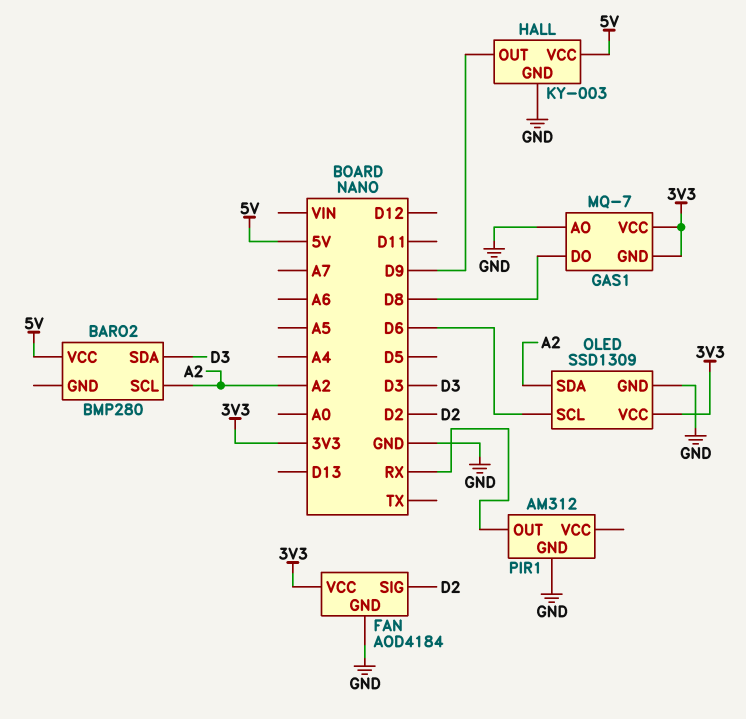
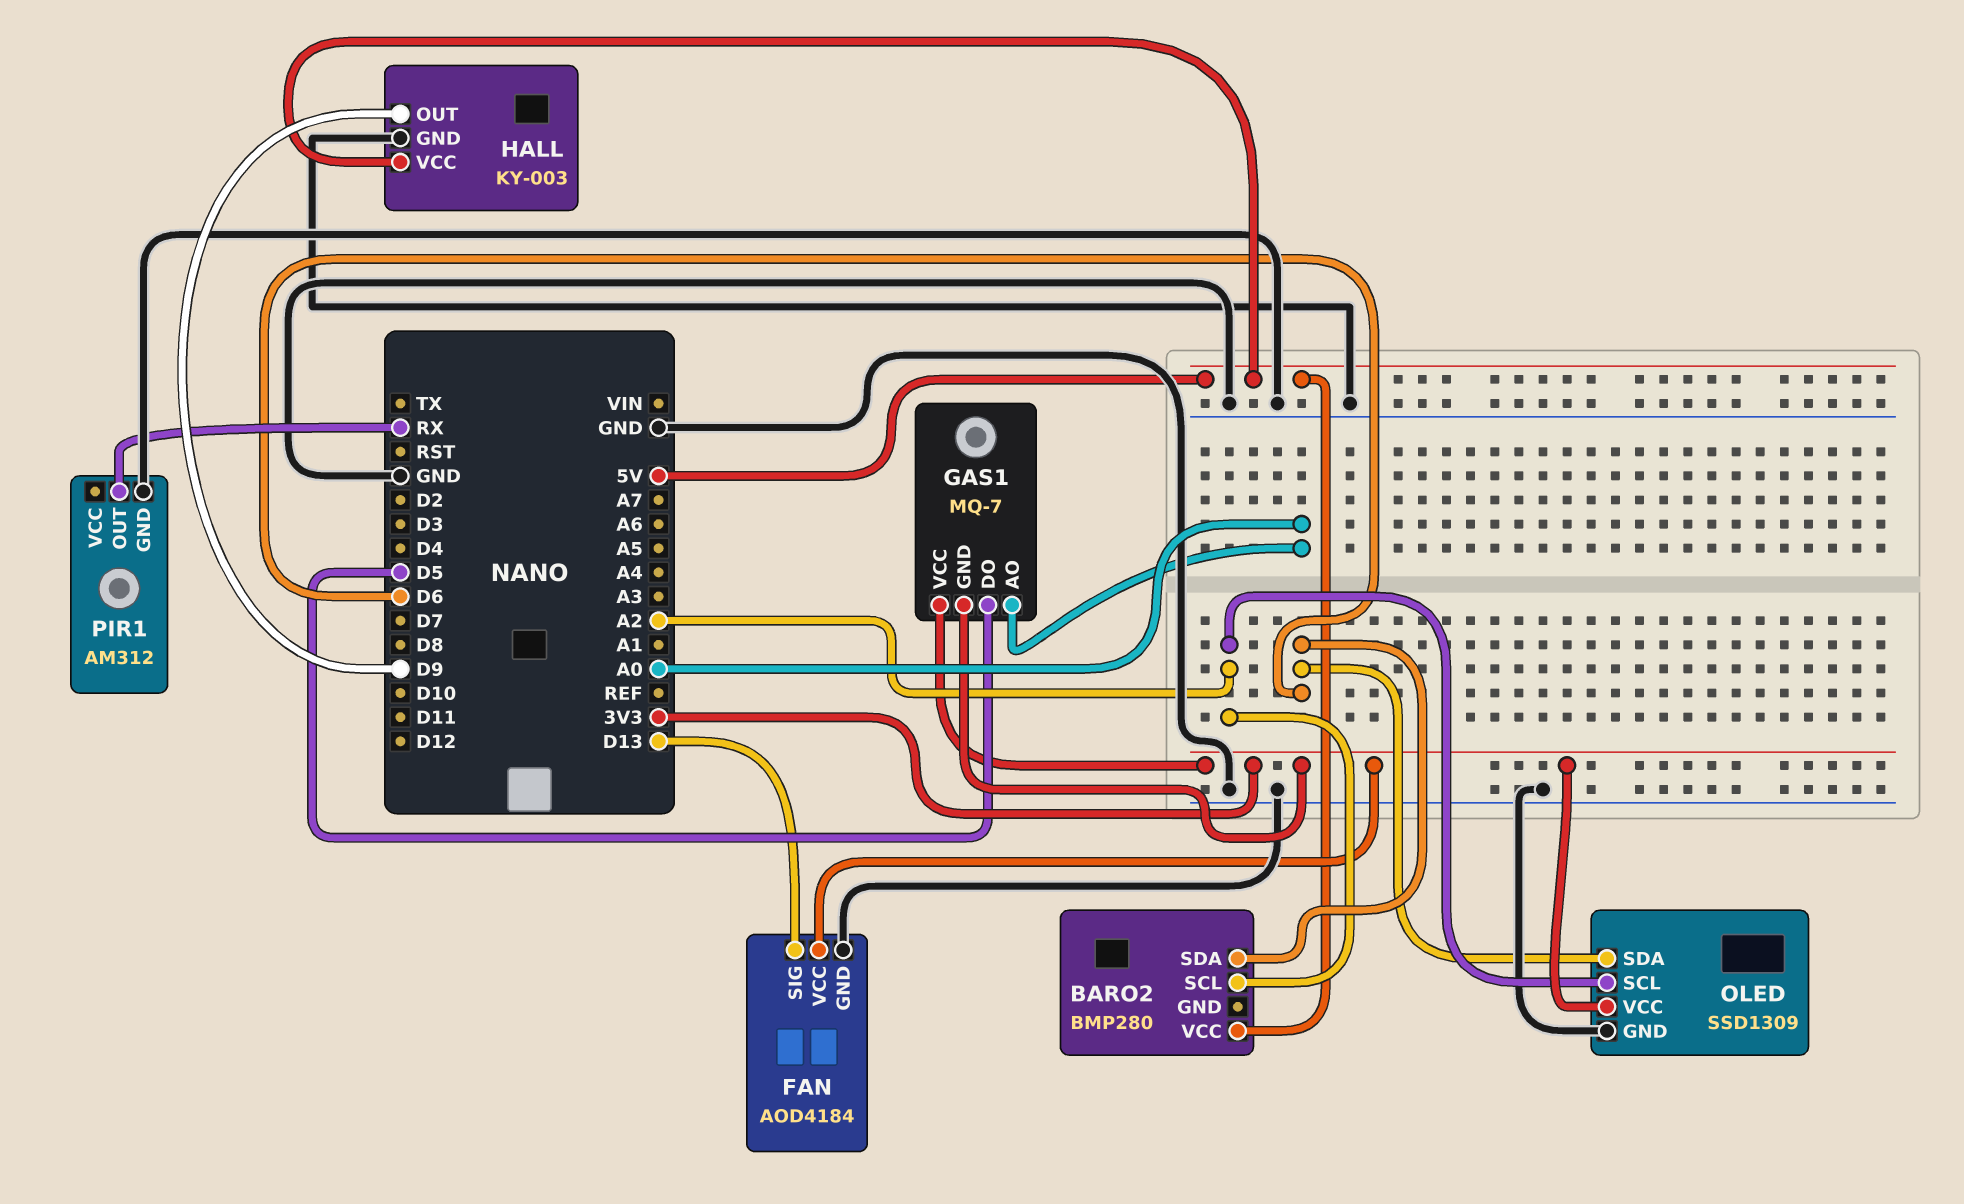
BARO2 pin SDA: D3 -> D6
FAN pin SIG: D2 -> D13
GAS1 pin AO: GND -> A0
GAS1 pin DO: D8 -> D5
OLED pin SCL: D6 -> A2
OLED pin SDA: A2 -> D6

